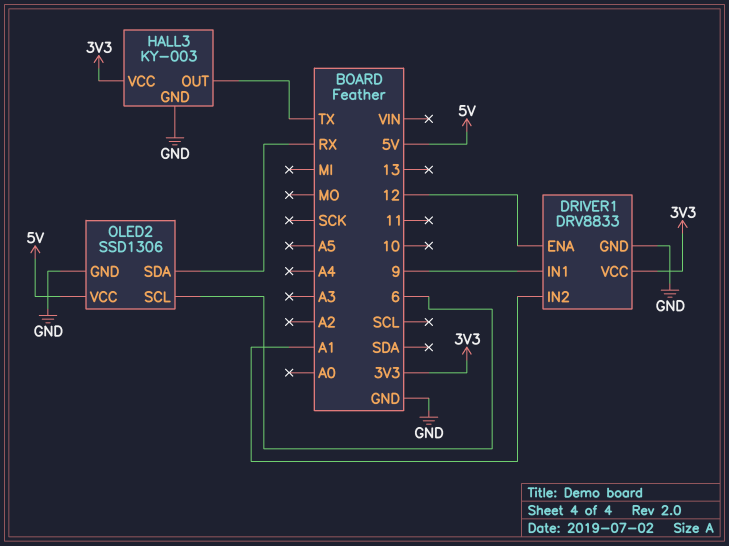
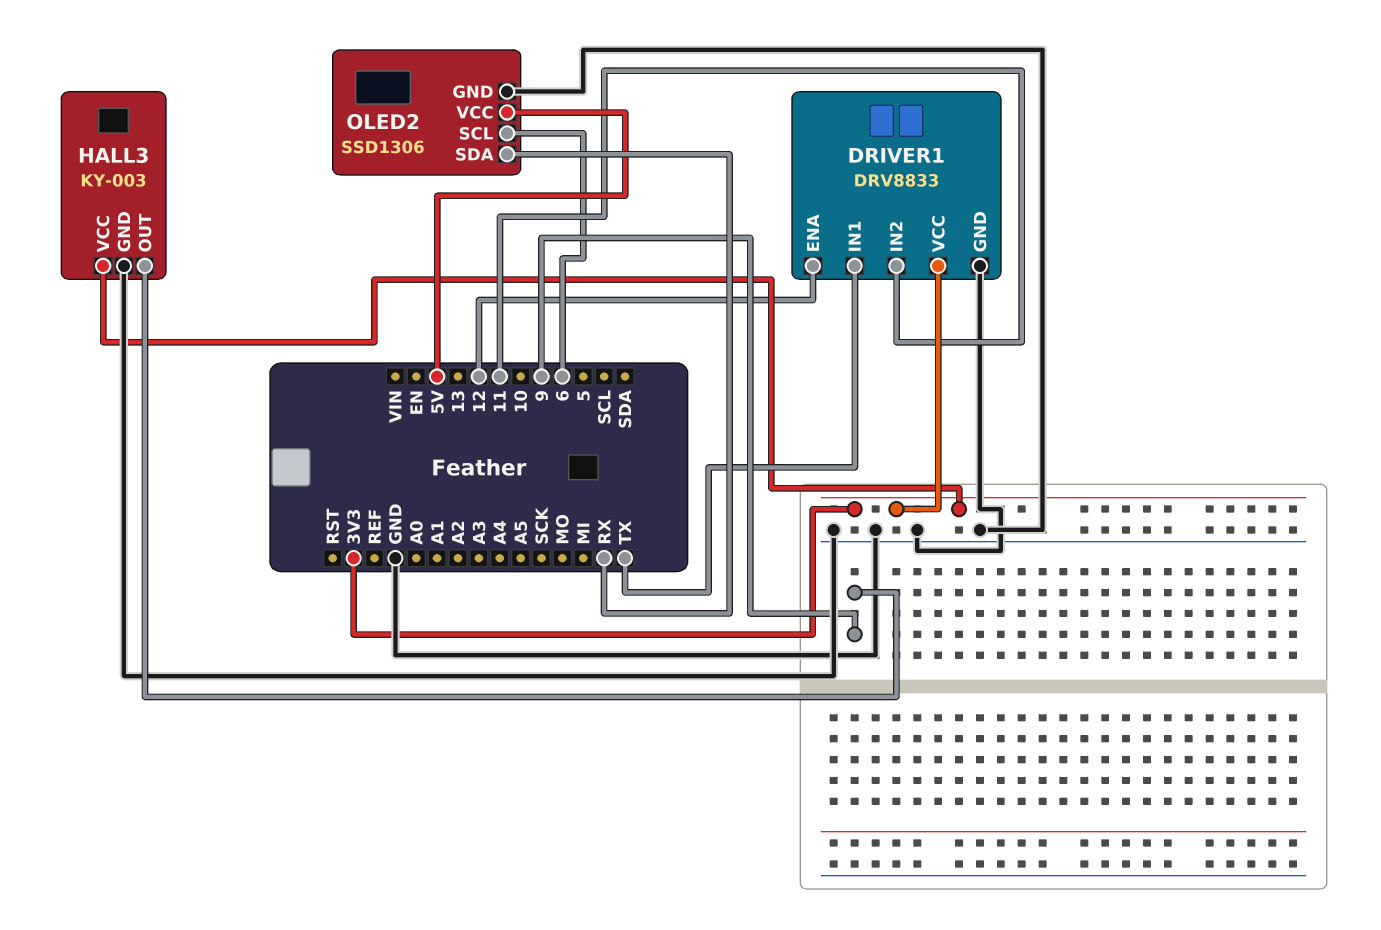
DRIVER1 pin IN1: 9 -> TX
DRIVER1 pin IN2: A1 -> 11
HALL3 pin OUT: TX -> 9

